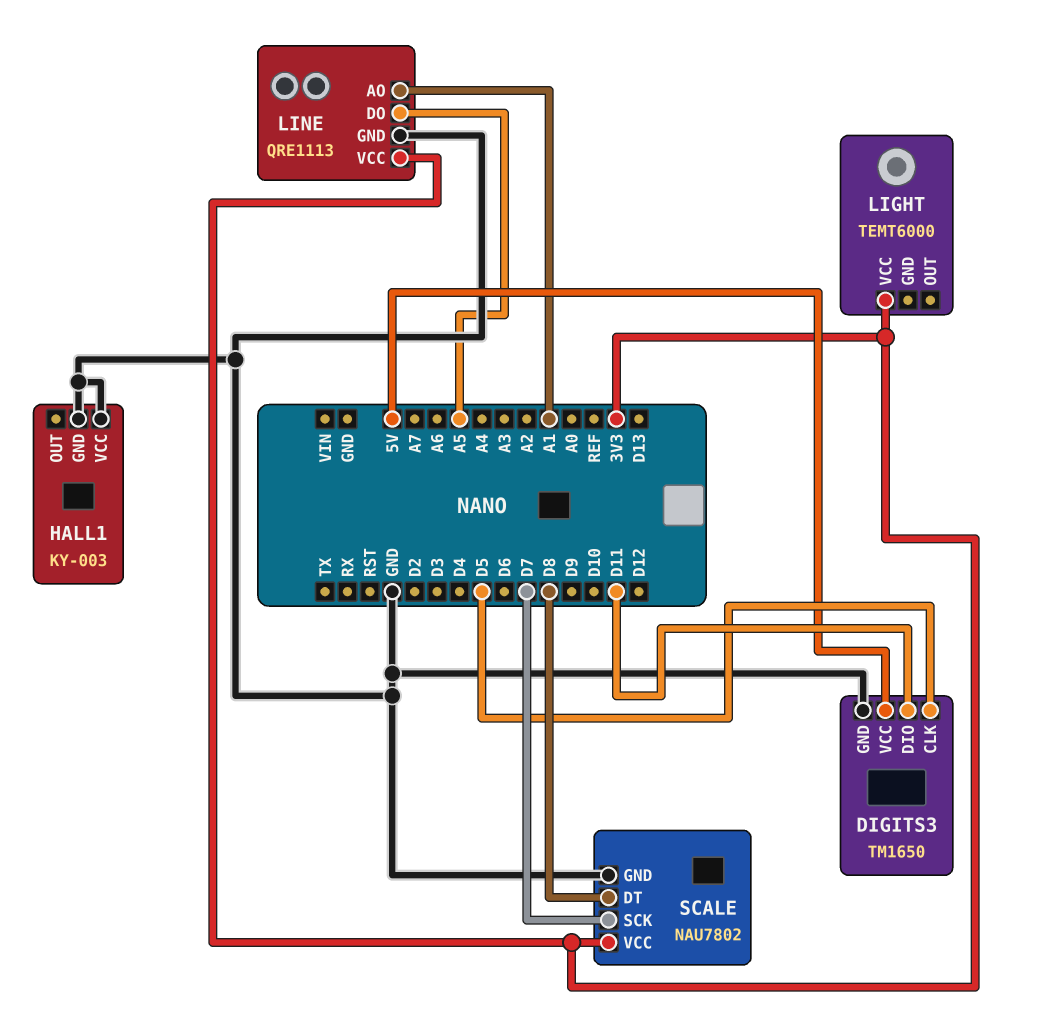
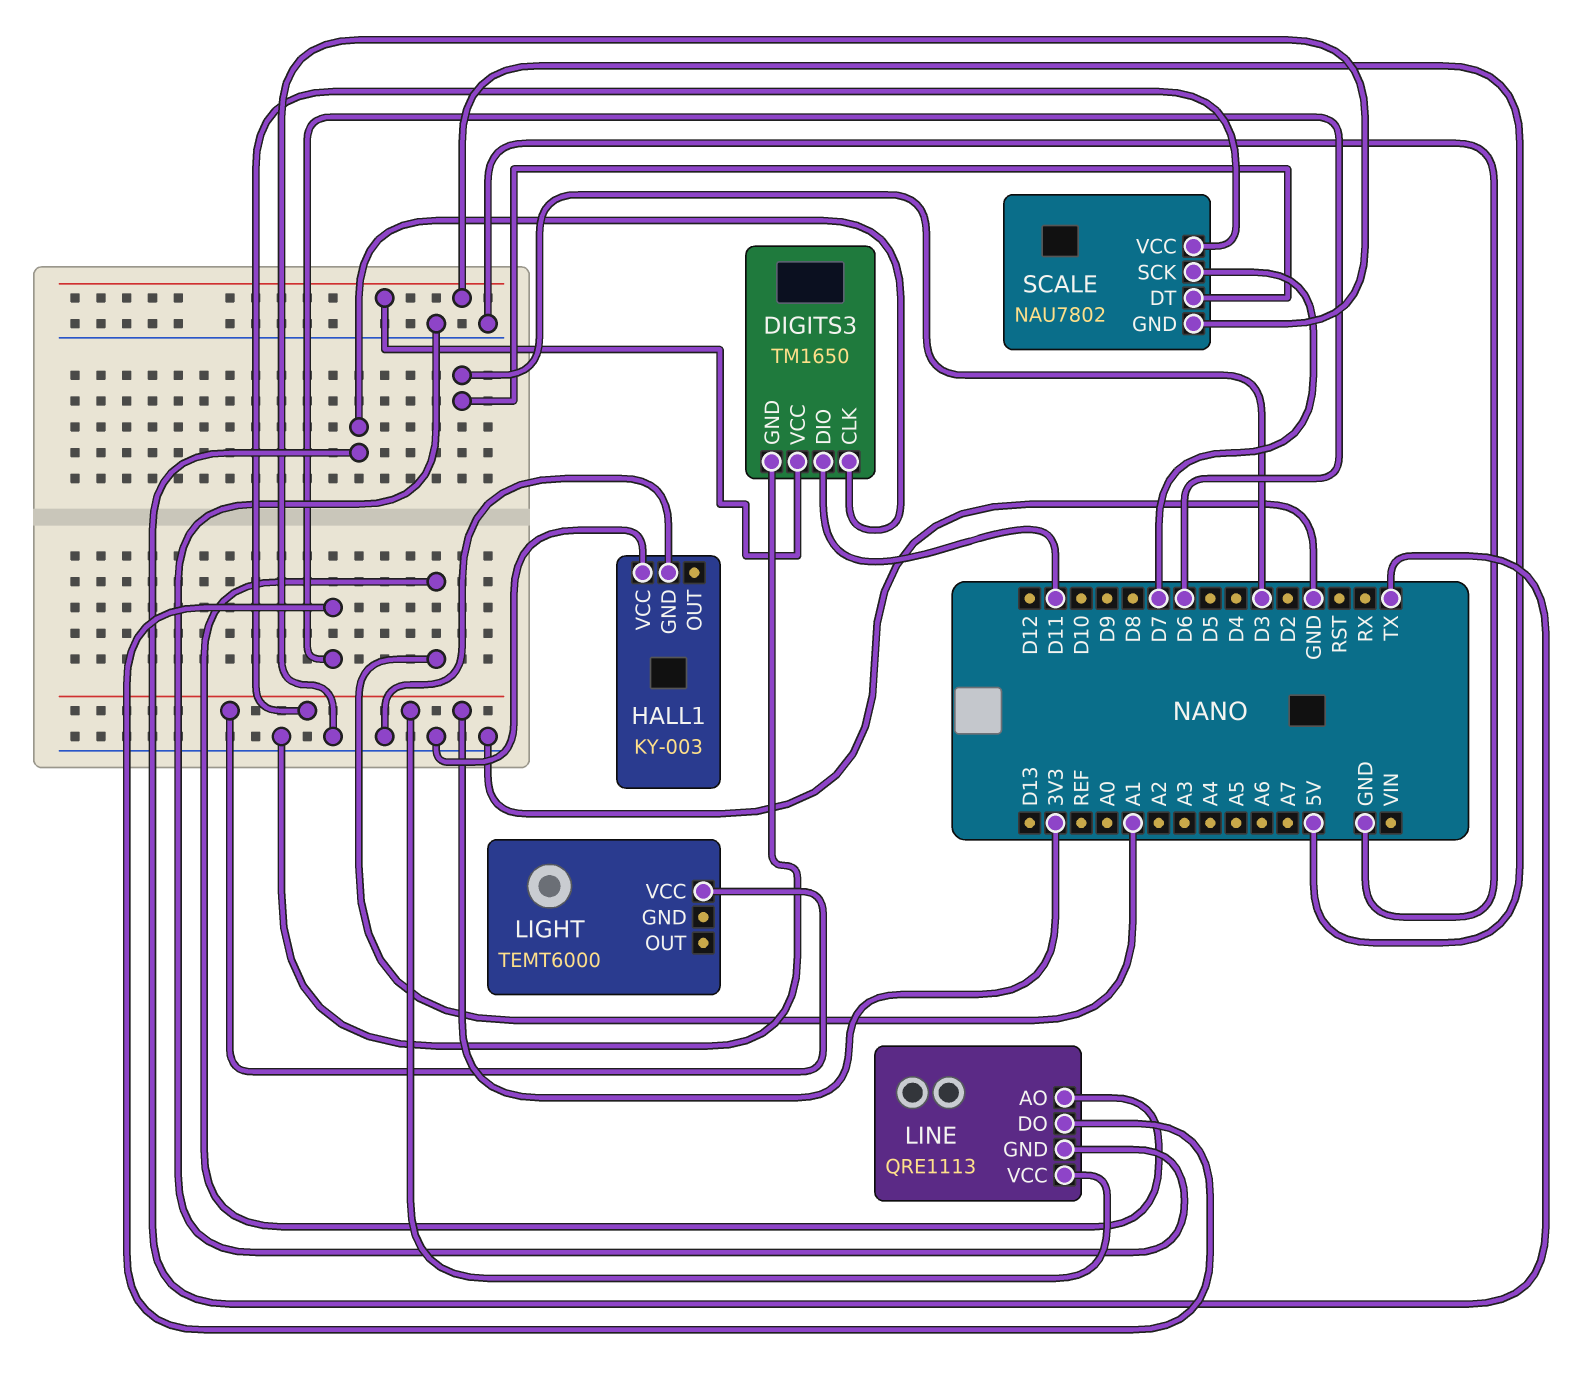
DIGITS3 pin CLK: D5 -> TX
LINE pin DO: A5 -> D6
SCALE pin DT: D8 -> D3

